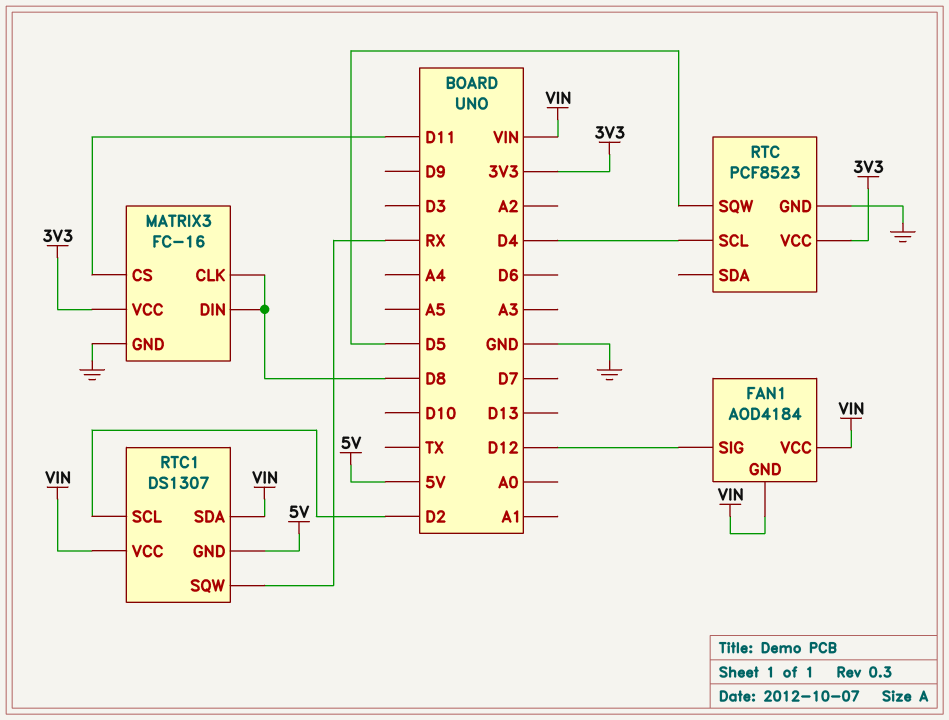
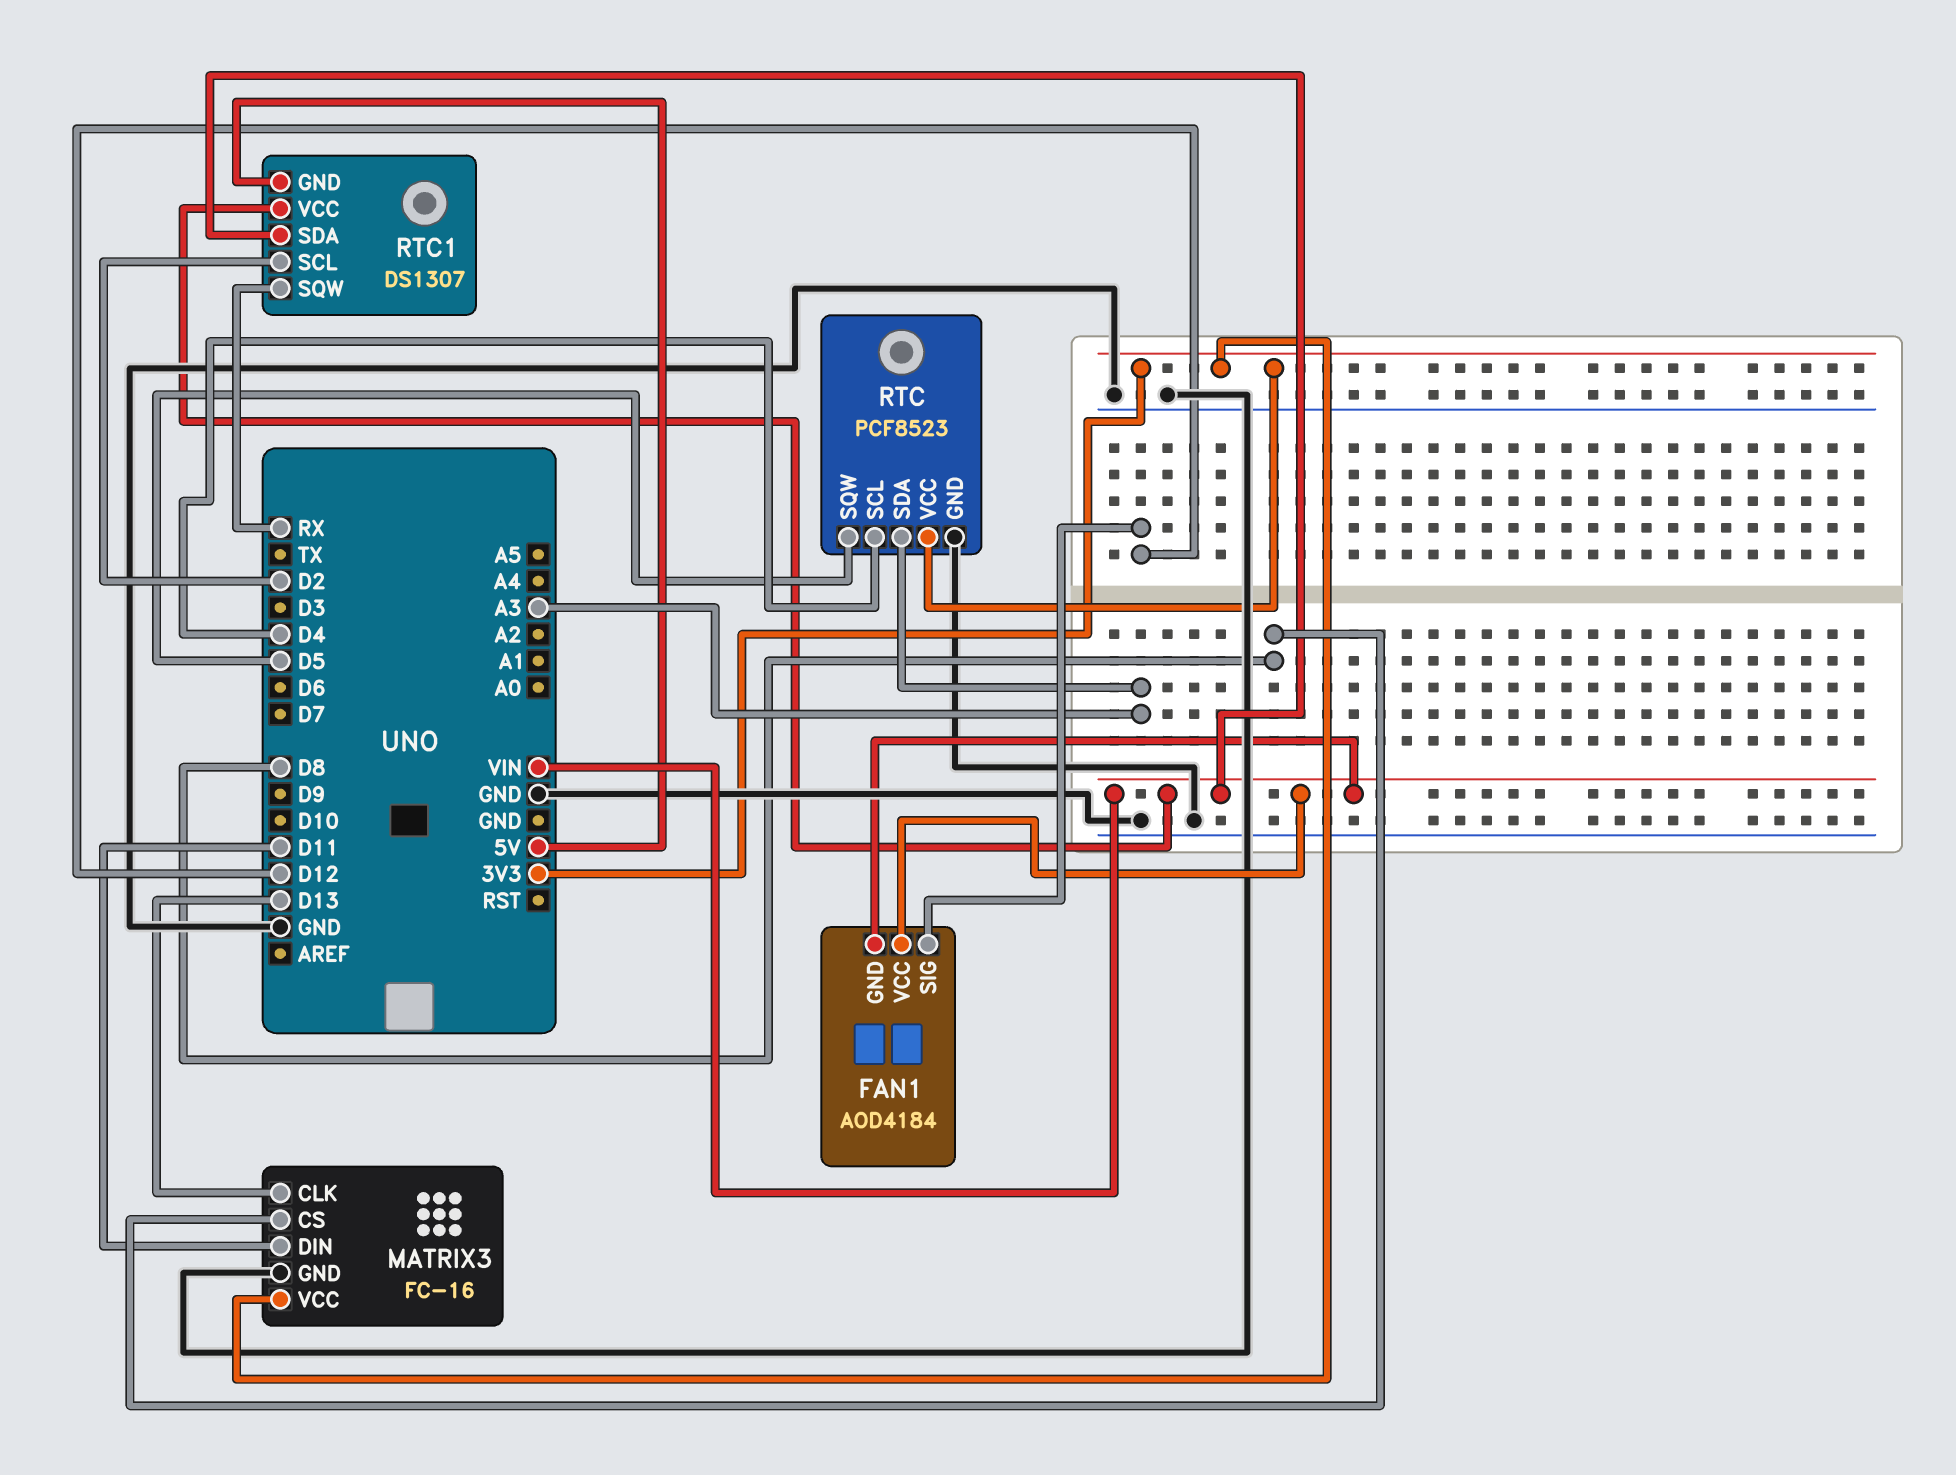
MATRIX3 pin CLK: D8 -> D13
MATRIX3 pin CS: D11 -> D8
MATRIX3 pin DIN: D8 -> D11
RTC pin SDA: none -> A3

